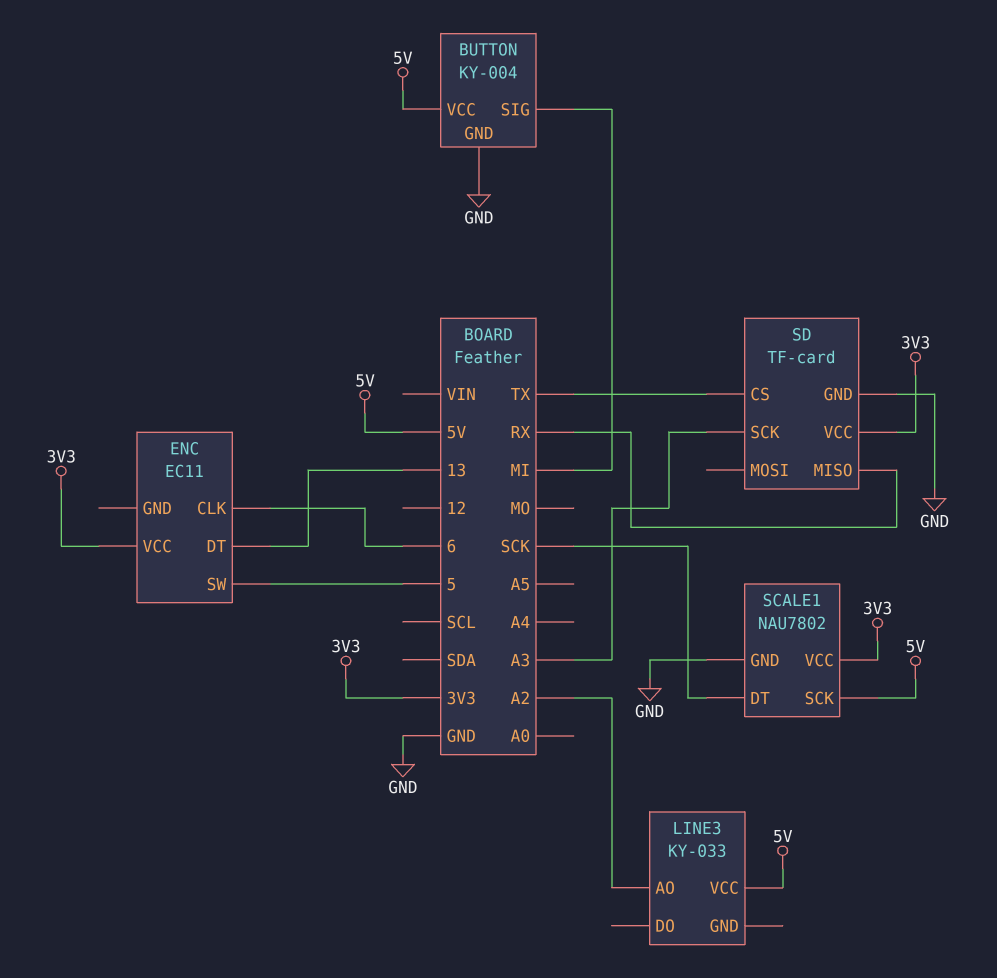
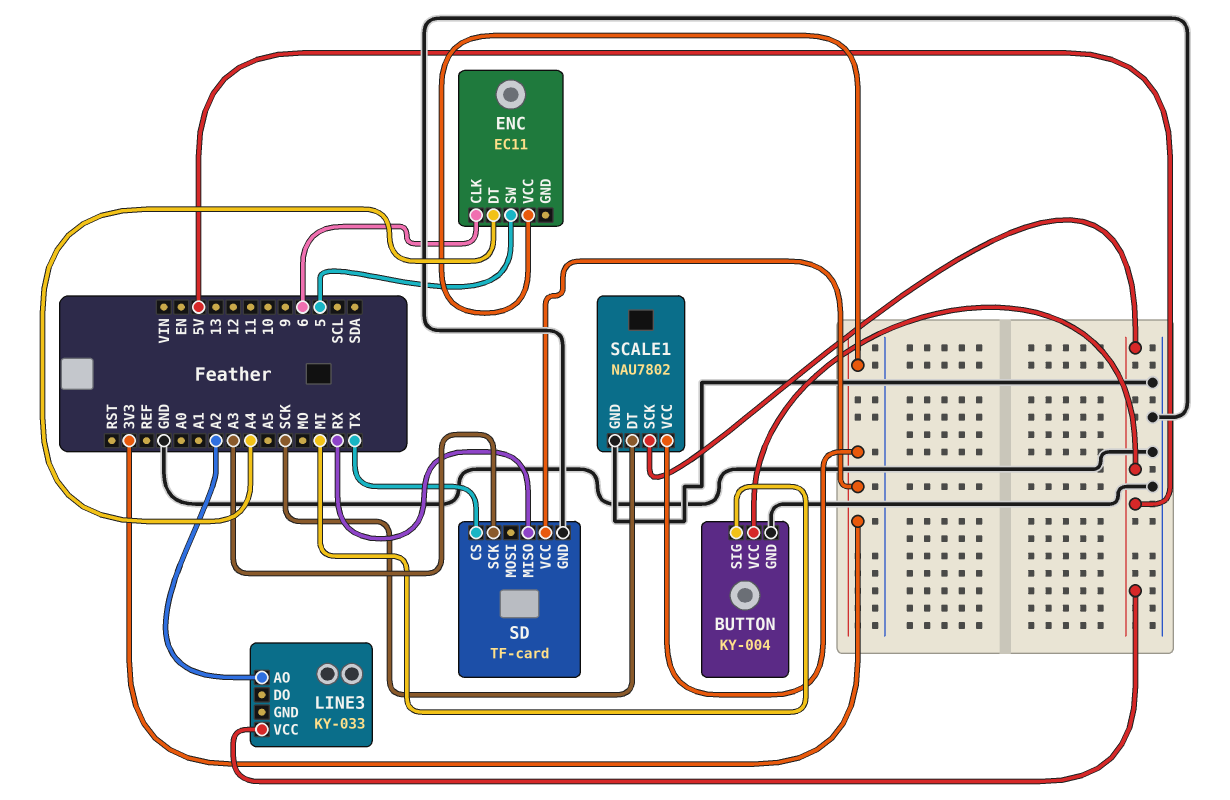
ENC pin DT: 13 -> A4

